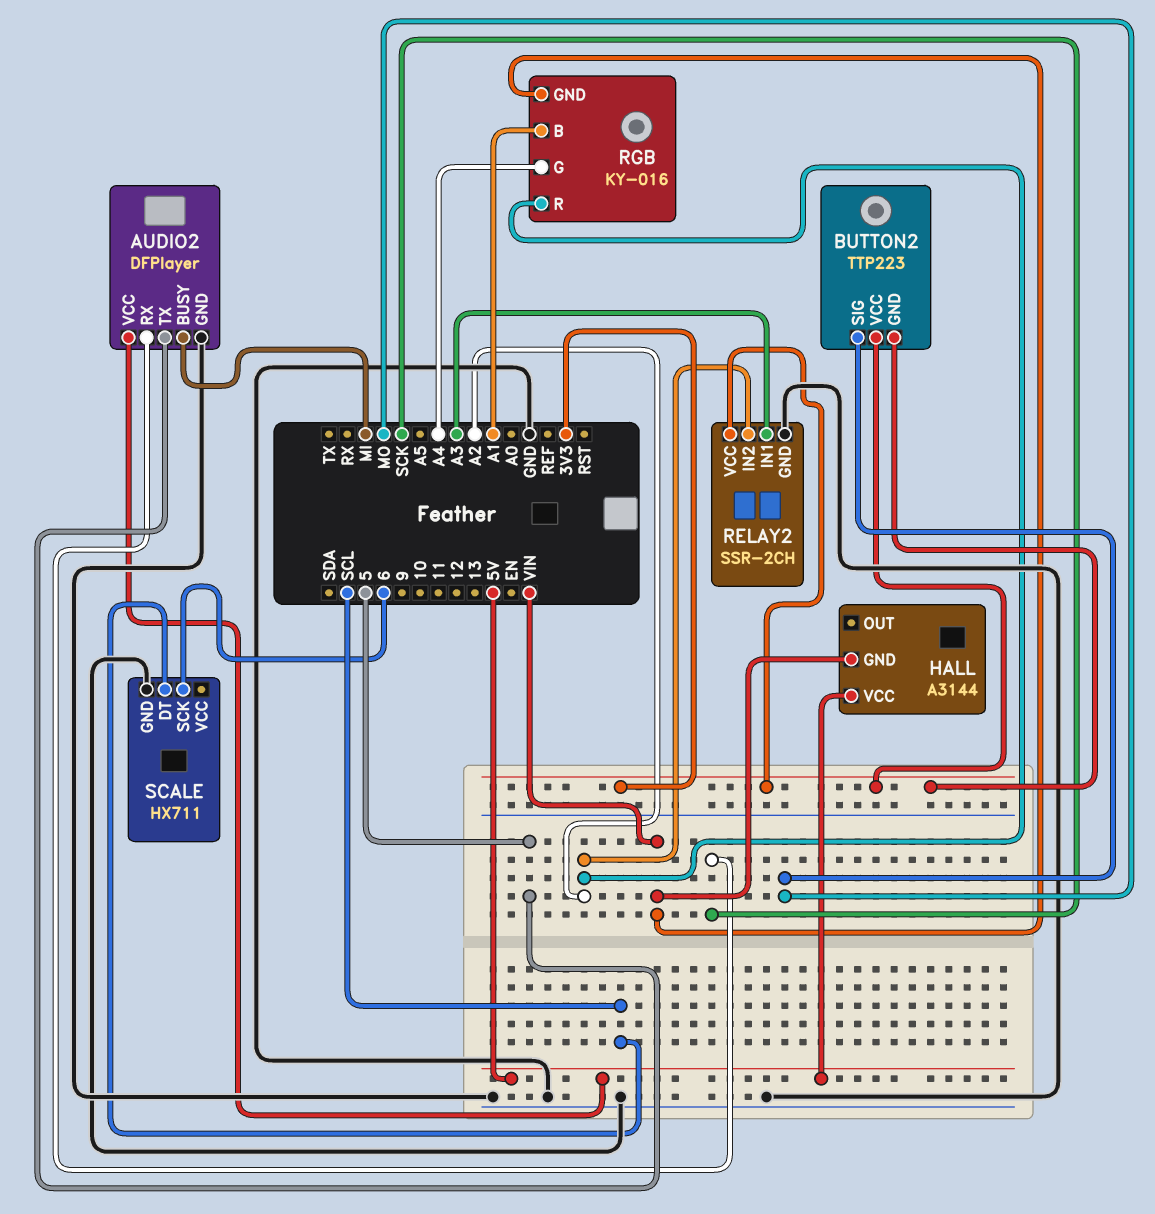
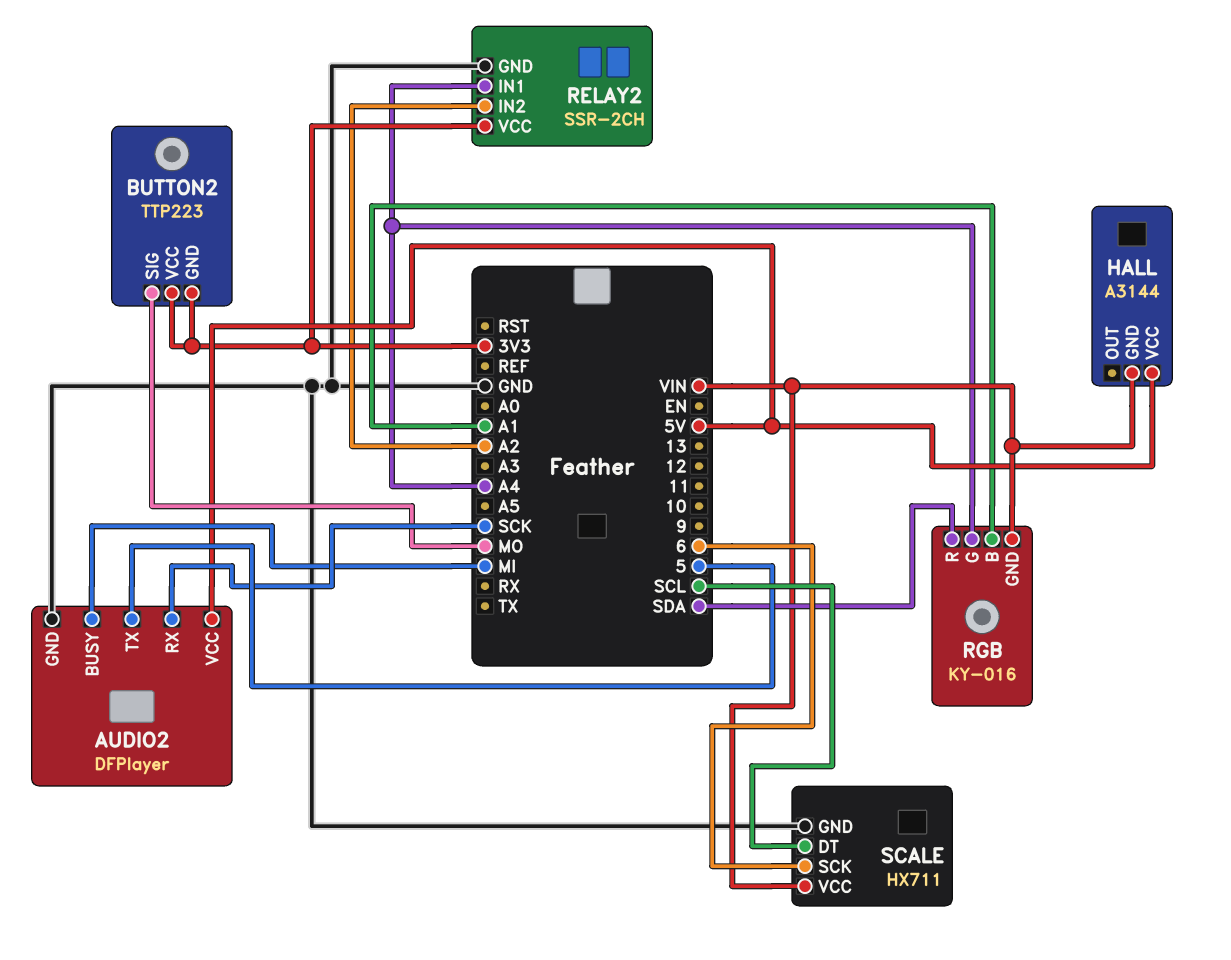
RELAY2 pin IN1: A3 -> A4
RGB pin R: A2 -> SDA
SCALE pin VCC: none -> VIN

